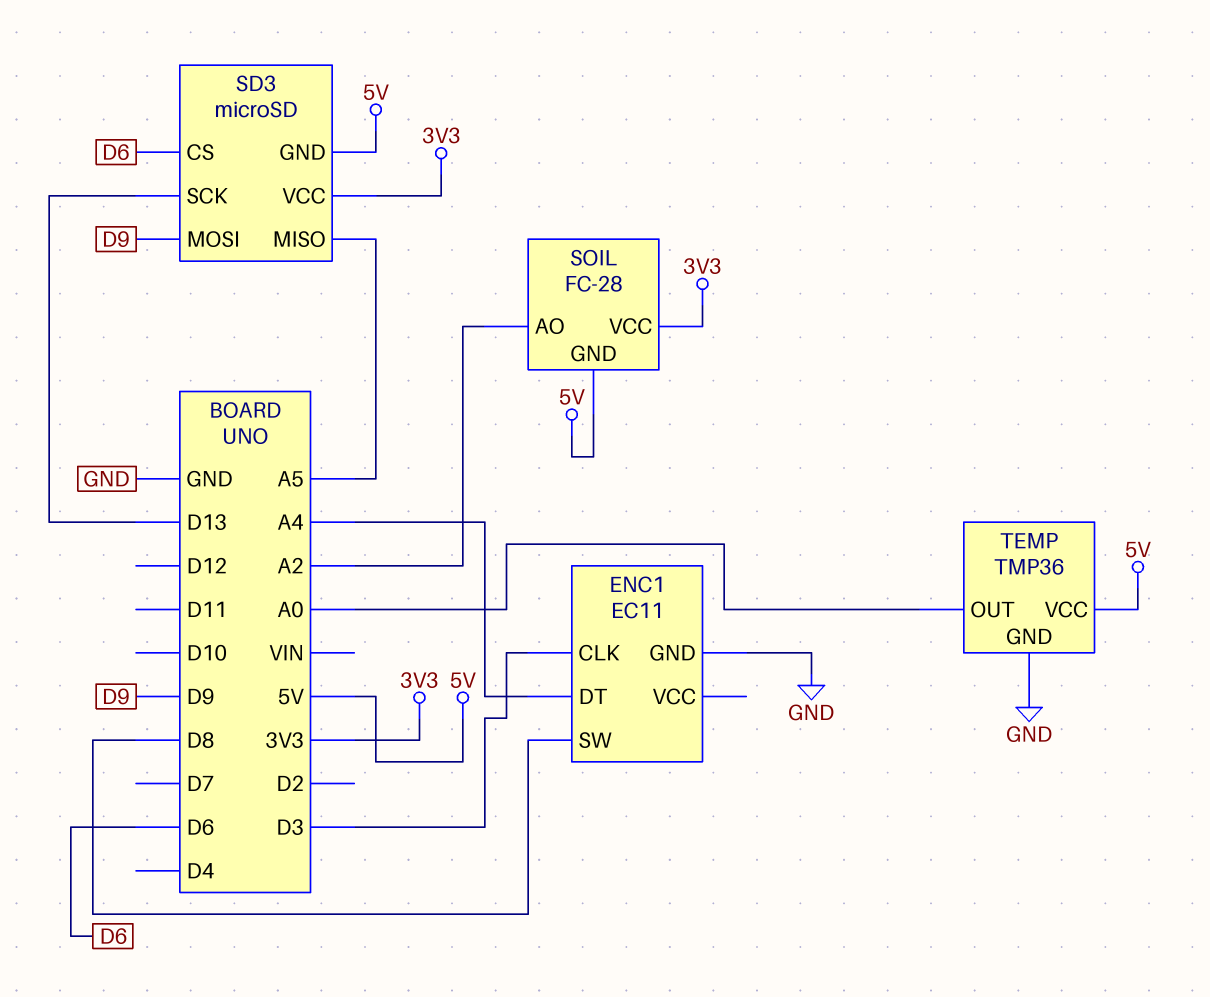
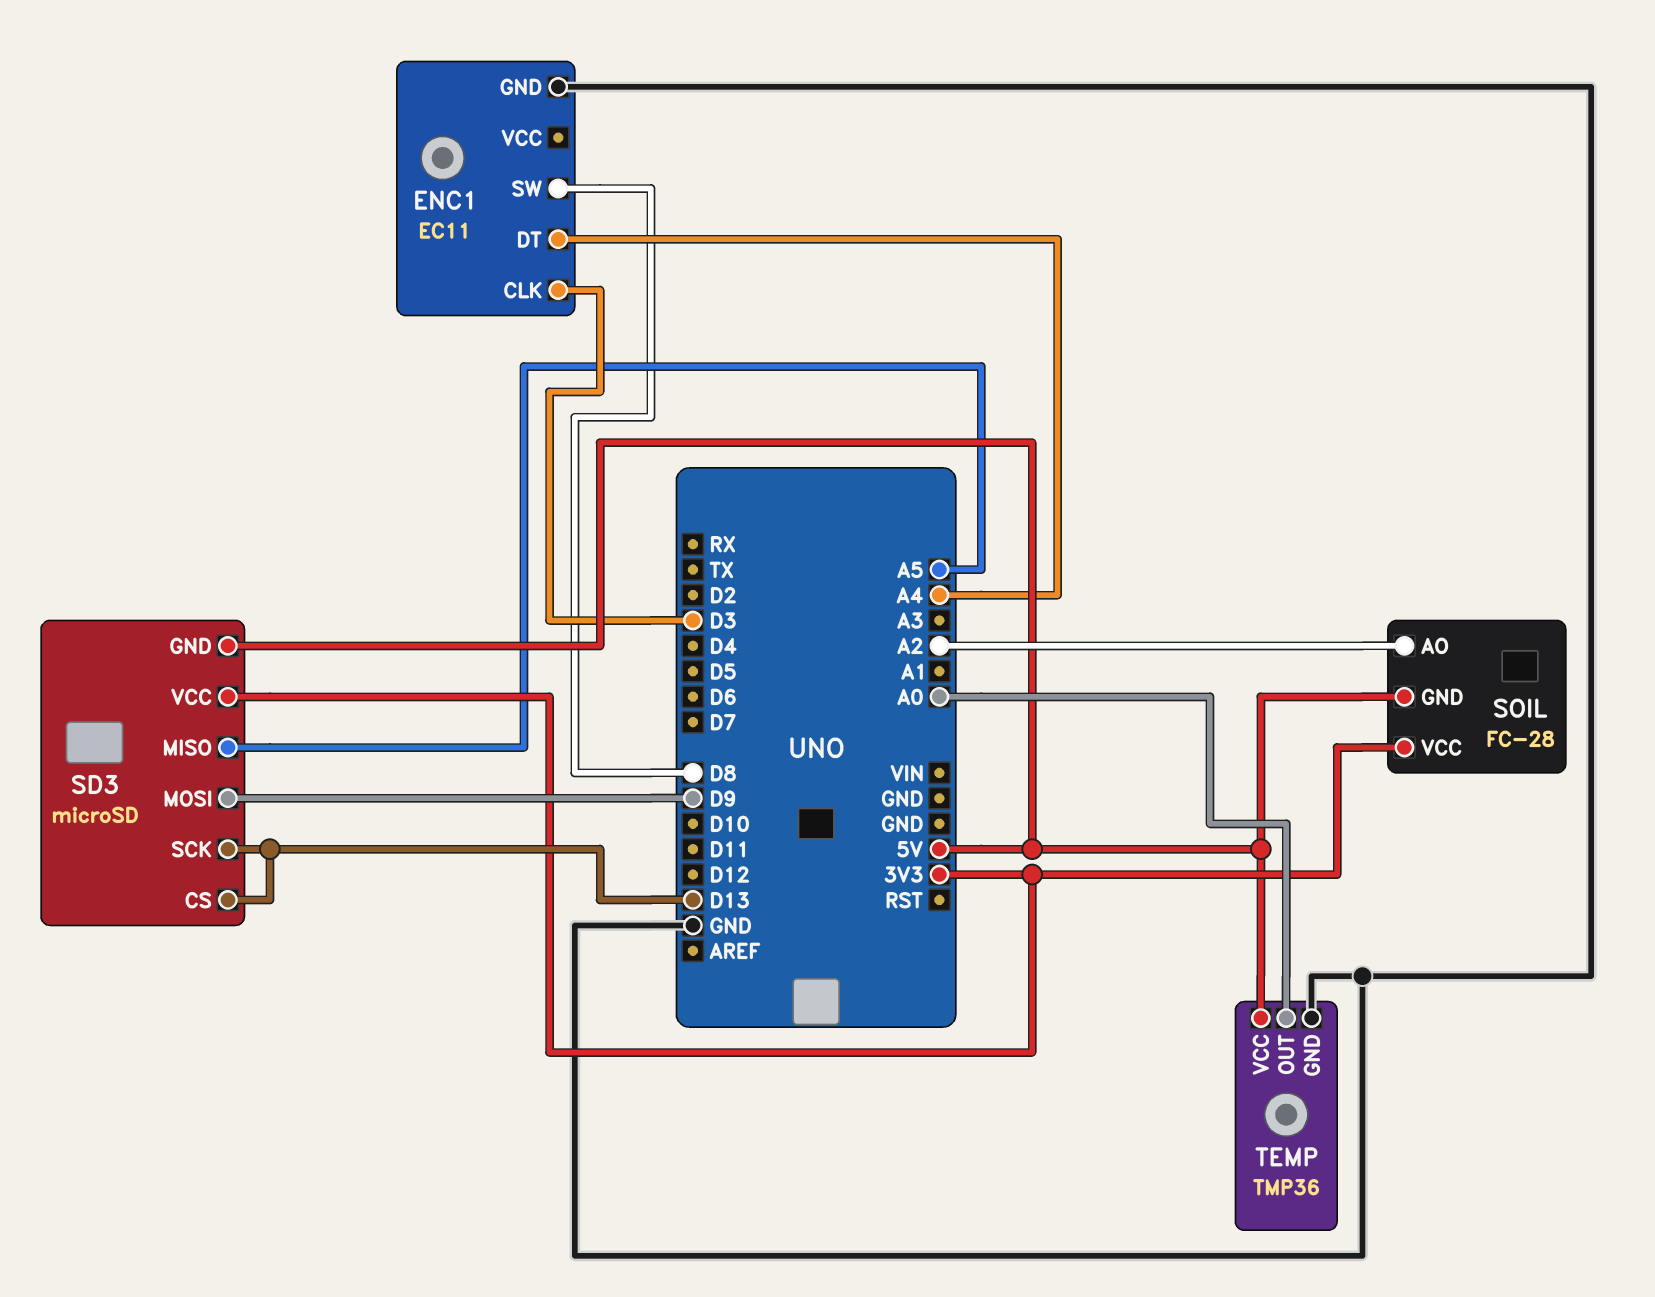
SD3 pin CS: D6 -> D13

